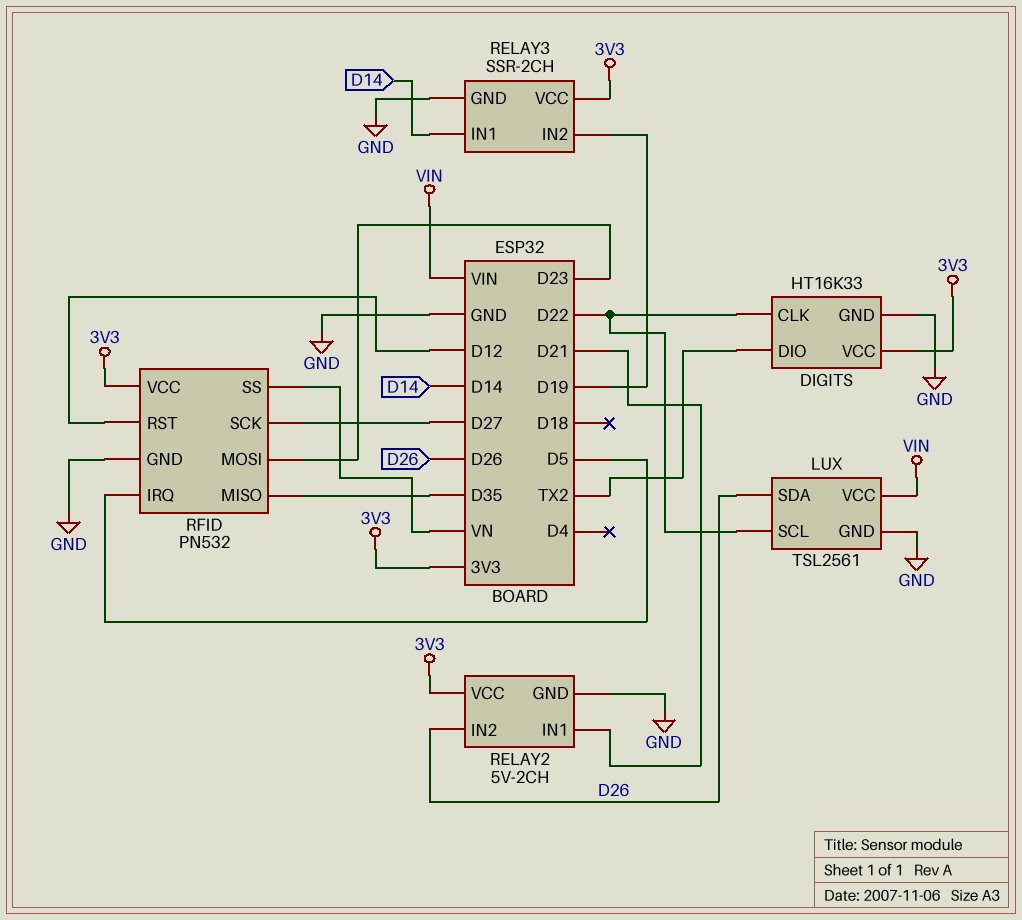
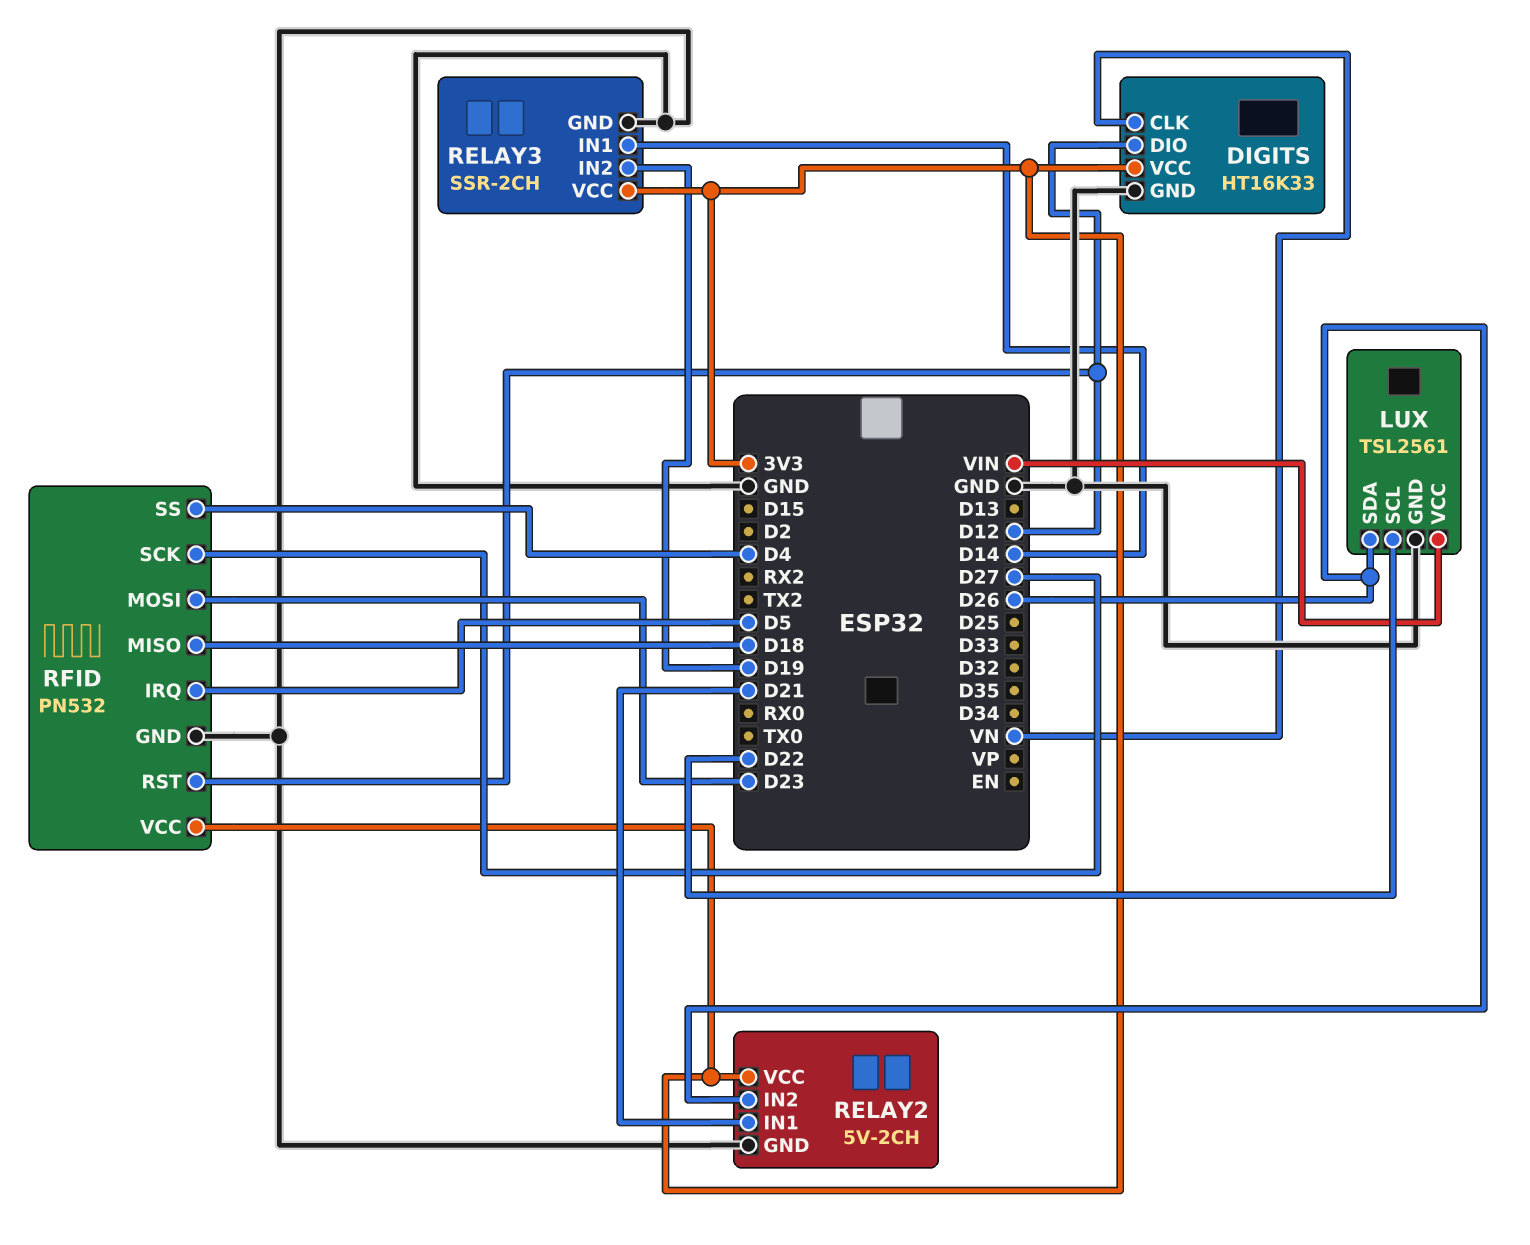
DIGITS pin CLK: D22 -> VN
DIGITS pin DIO: TX2 -> D12
RFID pin MISO: D35 -> D18
RFID pin SS: VN -> D4

